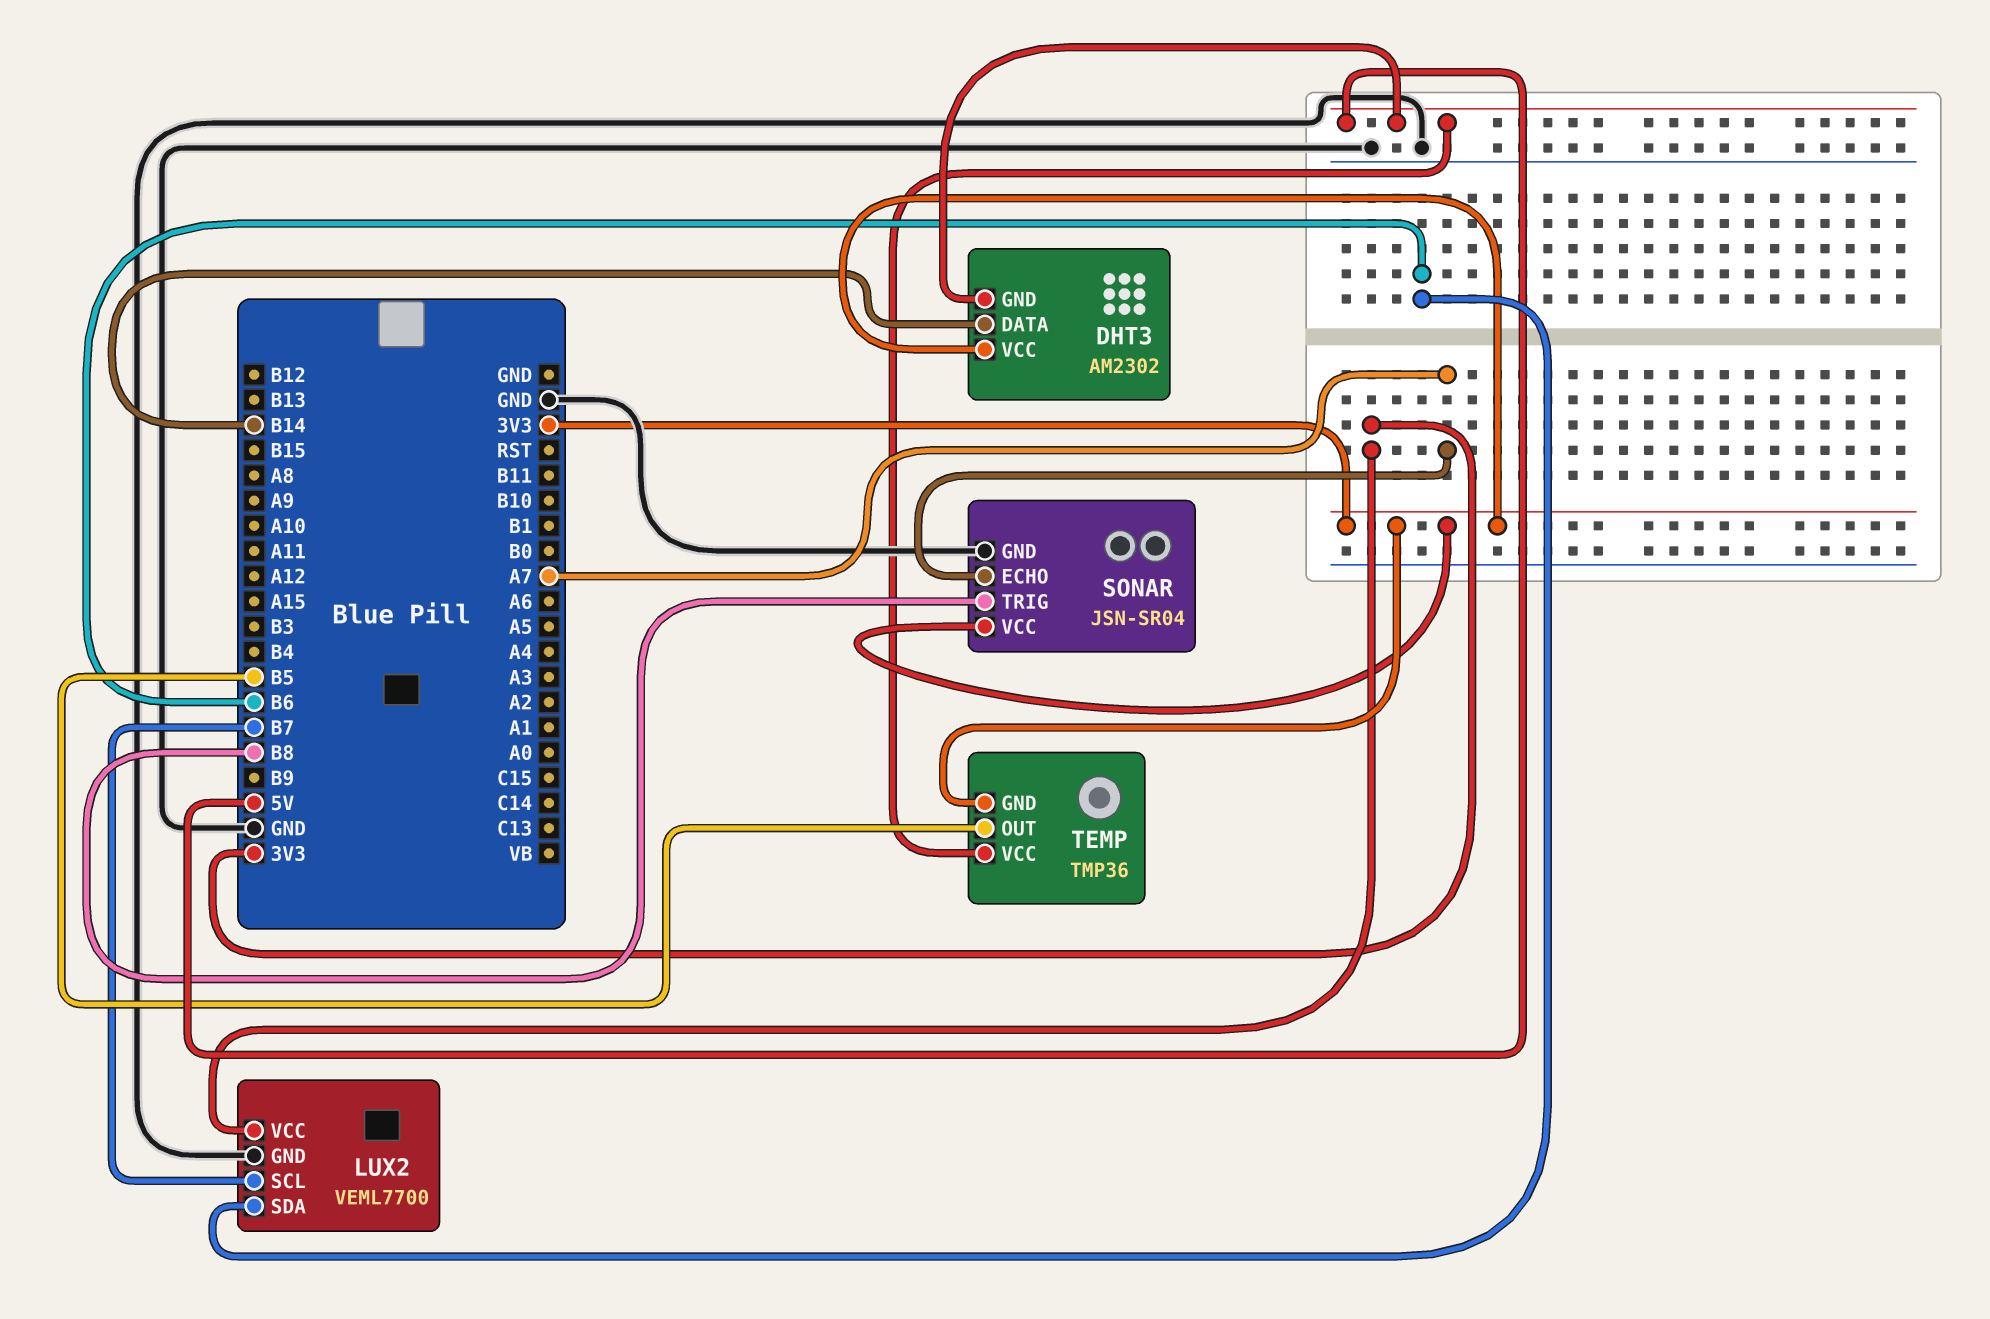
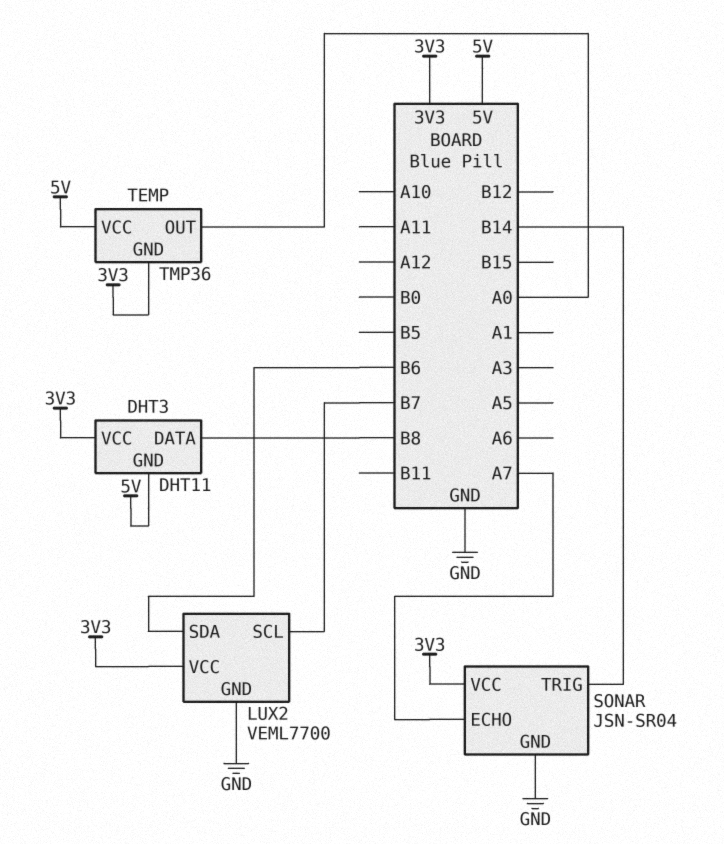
DHT3: AM2302 -> DHT11
DHT3 pin DATA: B14 -> B8
SONAR pin TRIG: B8 -> B14
TEMP pin OUT: B5 -> A0

